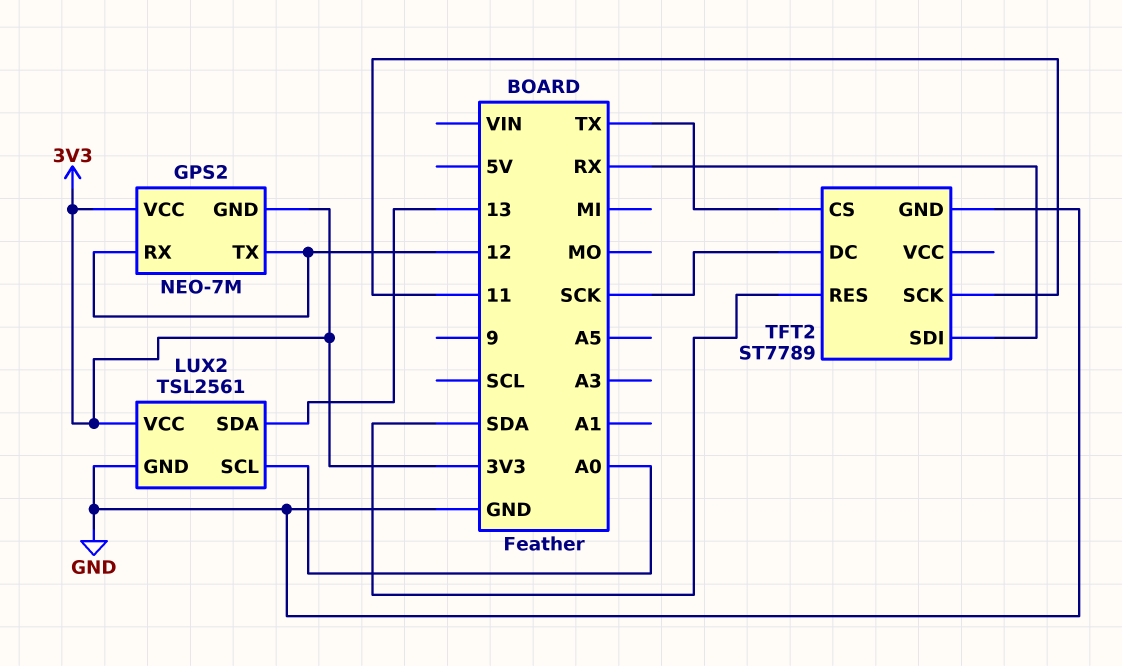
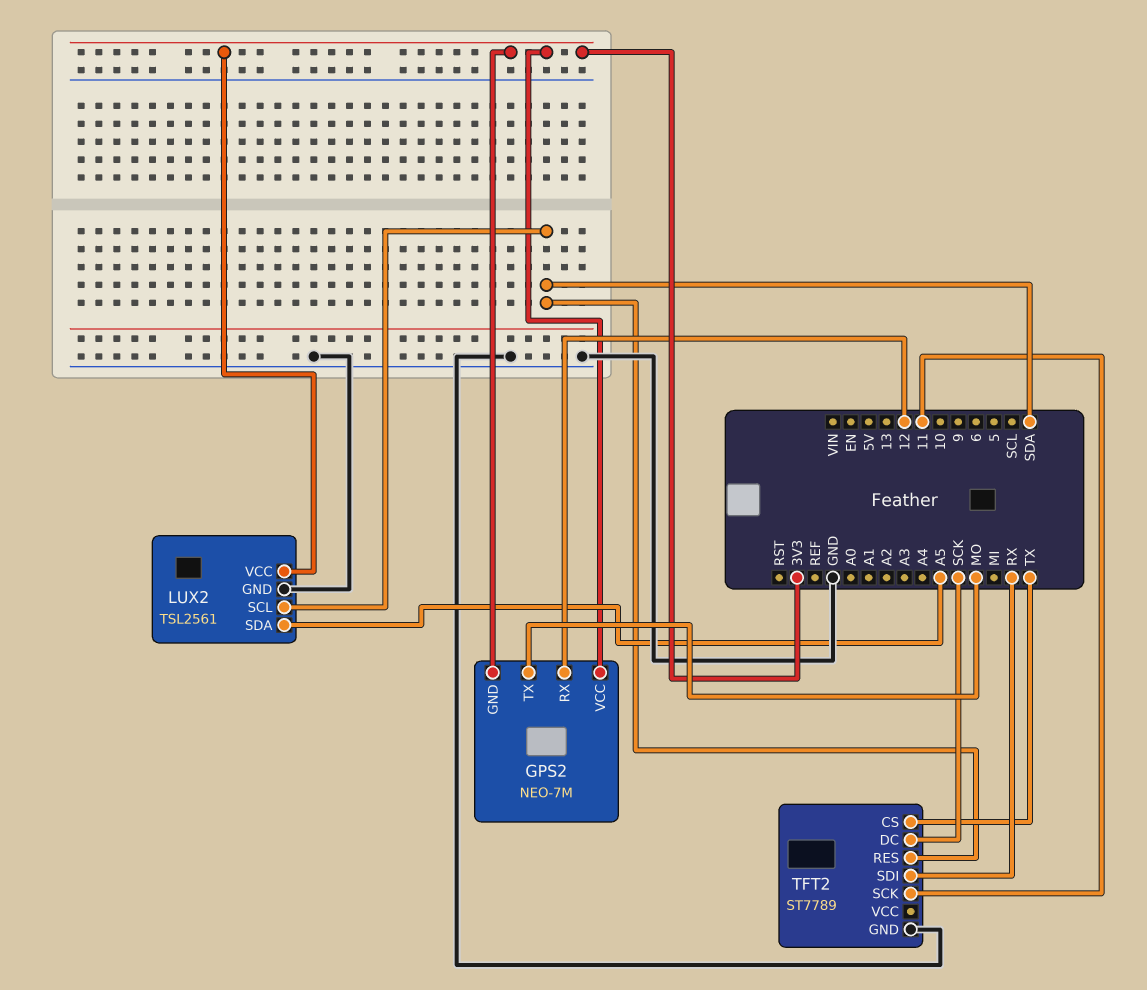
GPS2 pin TX: 12 -> MO
LUX2 pin SCL: A0 -> SDA
LUX2 pin SDA: 13 -> A5

